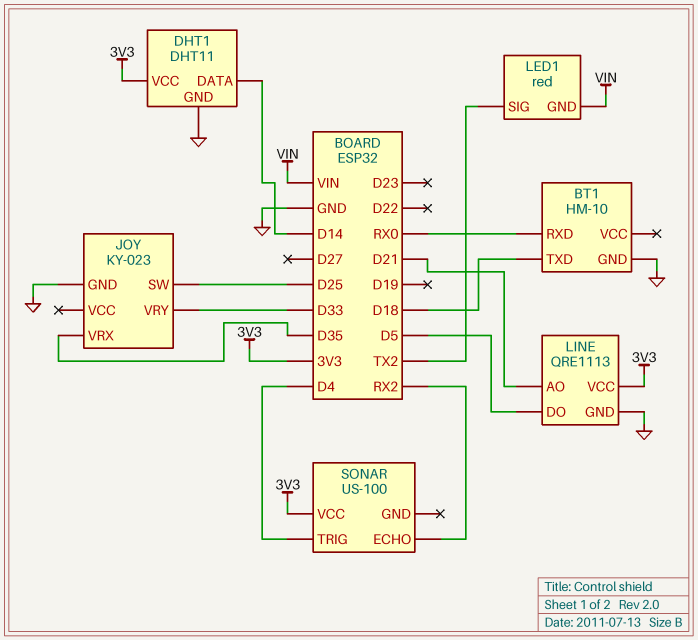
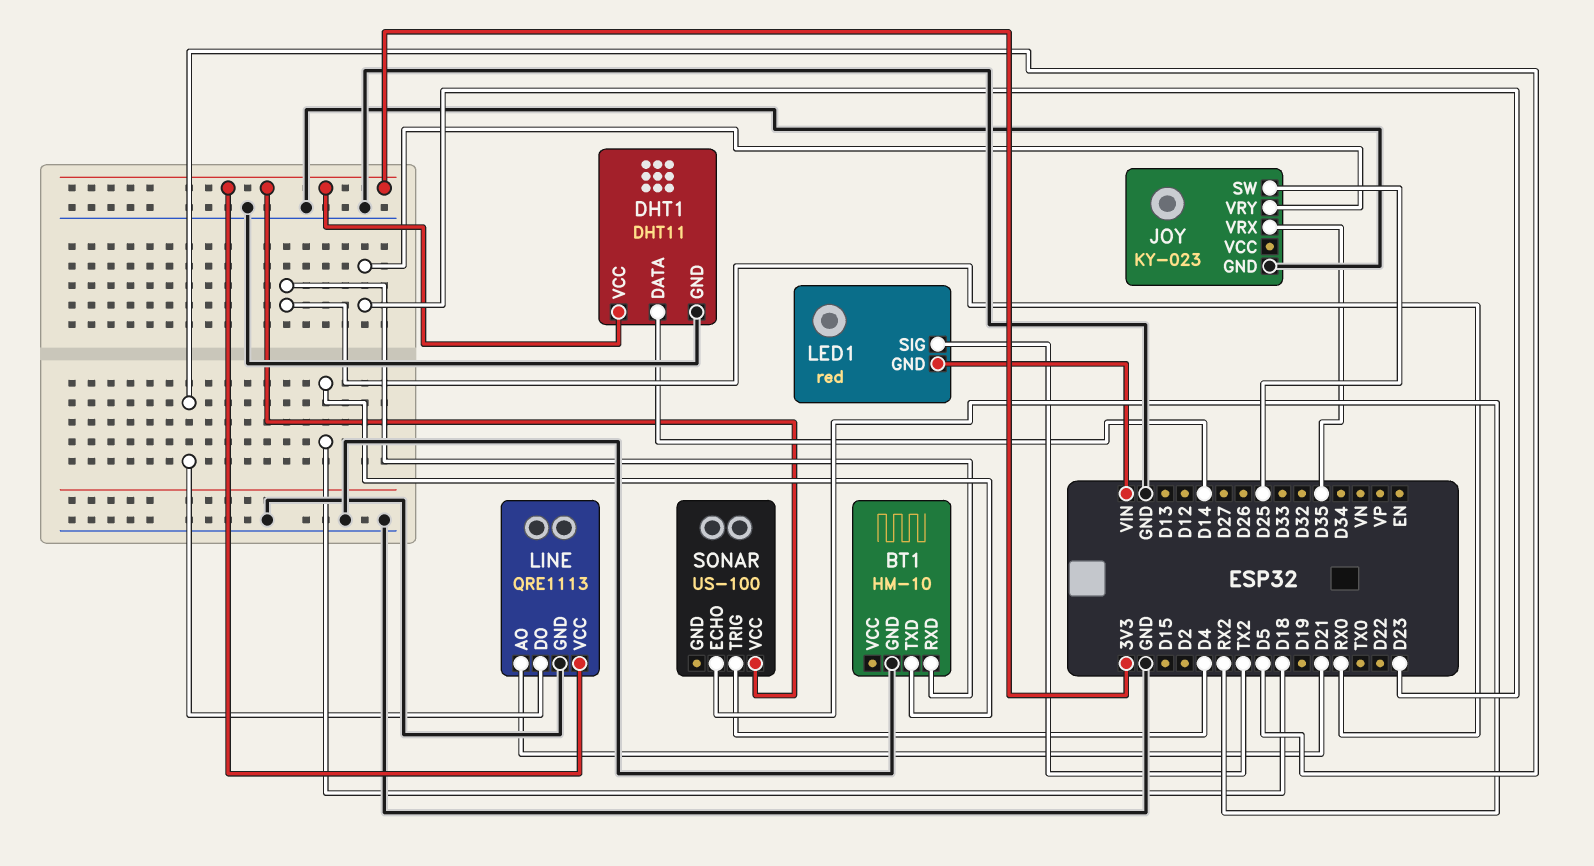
JOY pin VRY: D33 -> D23

